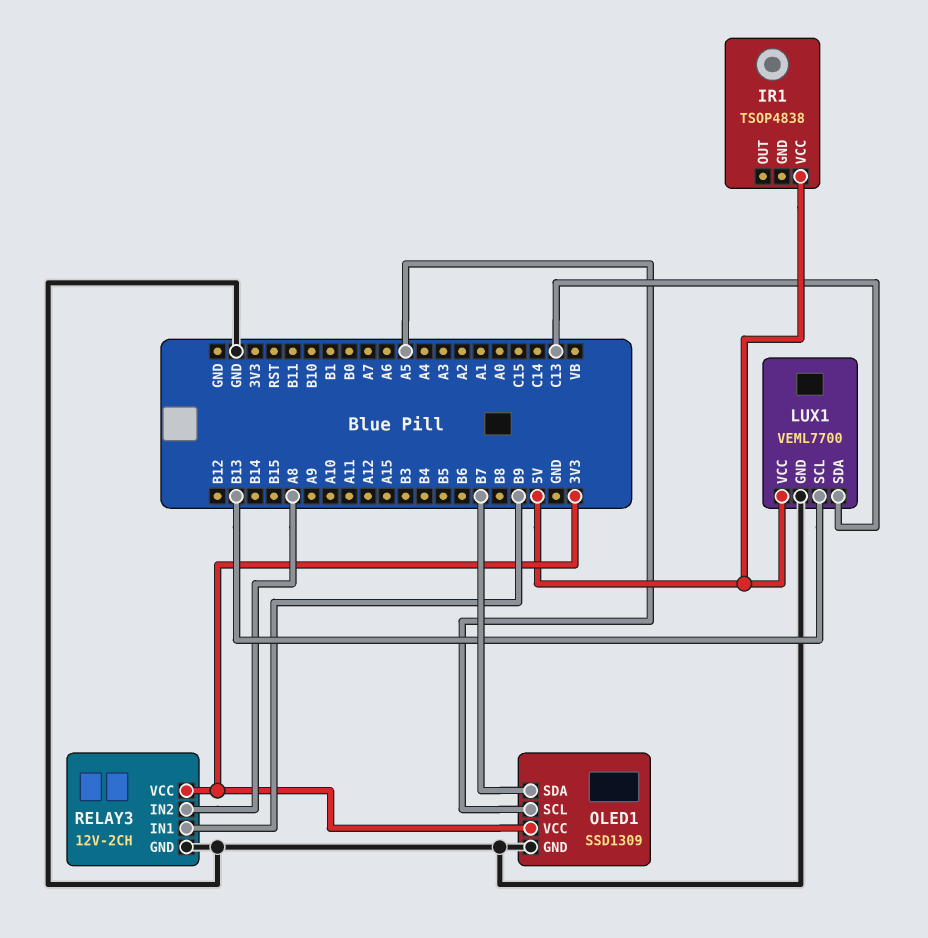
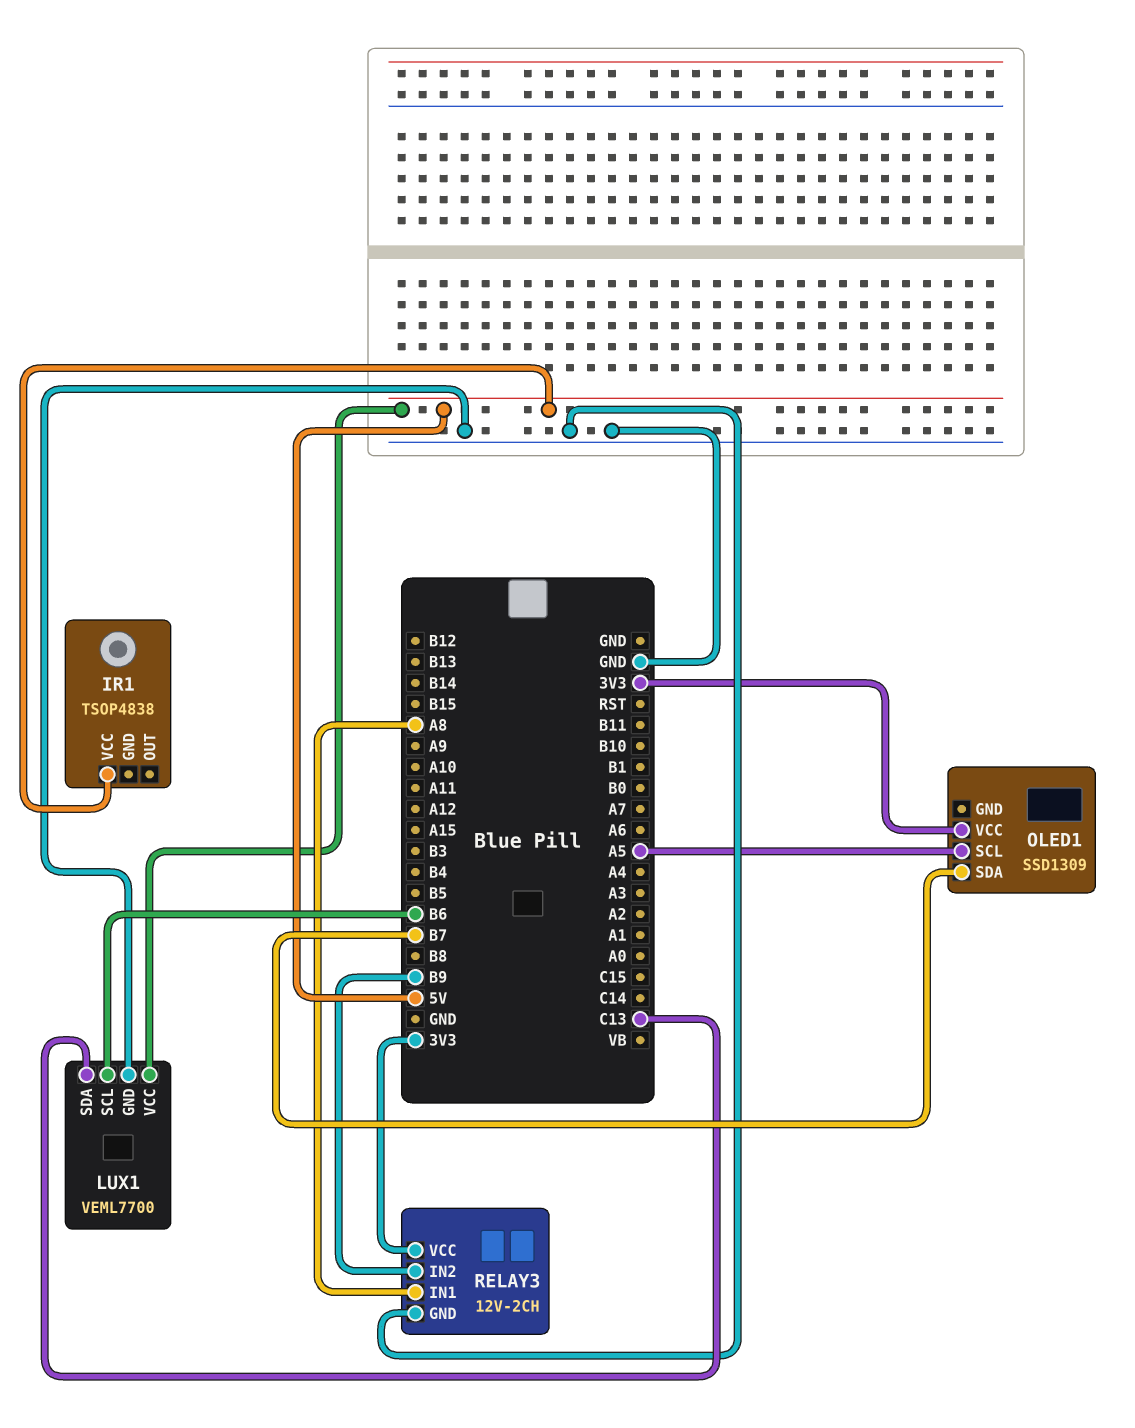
LUX1 pin SCL: B13 -> B6
OLED1 pin GND: GND -> none
RELAY3 pin IN1: B9 -> A8
RELAY3 pin IN2: A8 -> B9

